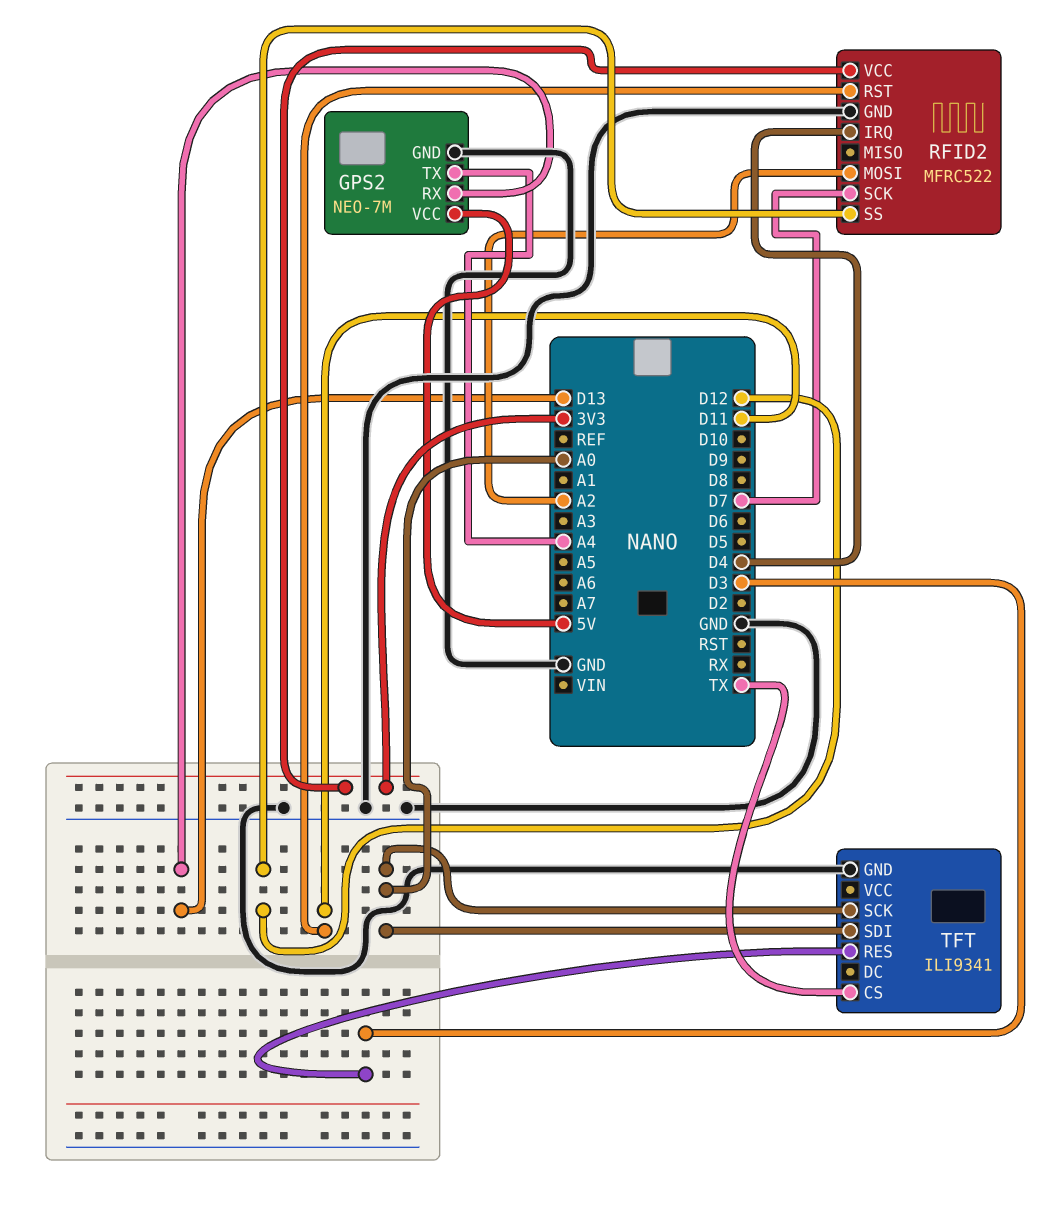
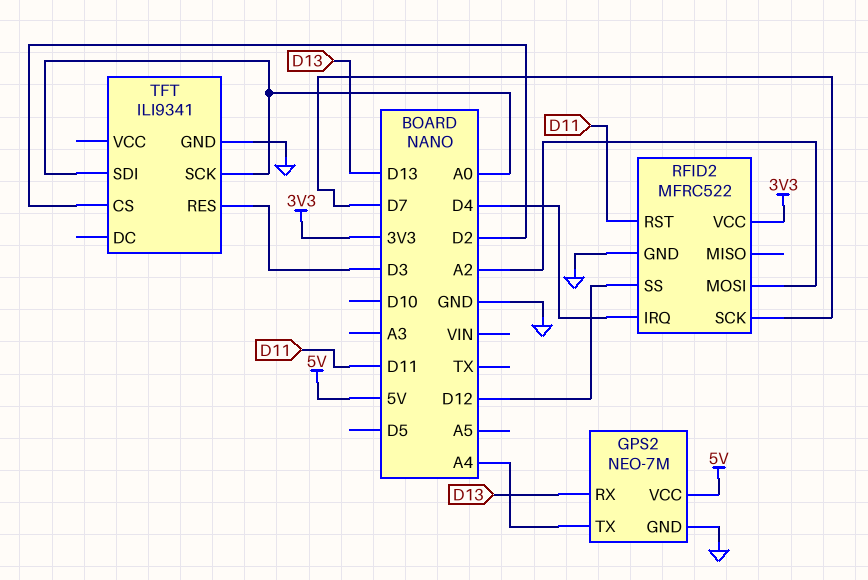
TFT pin CS: TX -> D2

